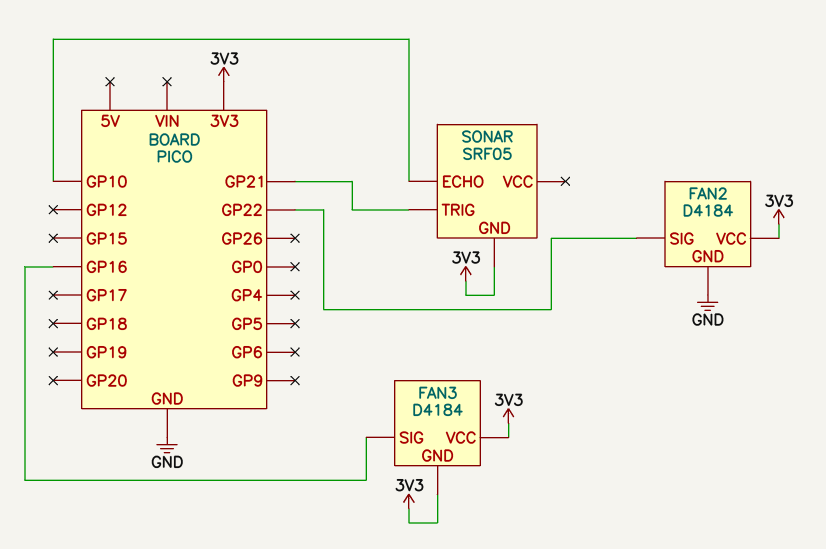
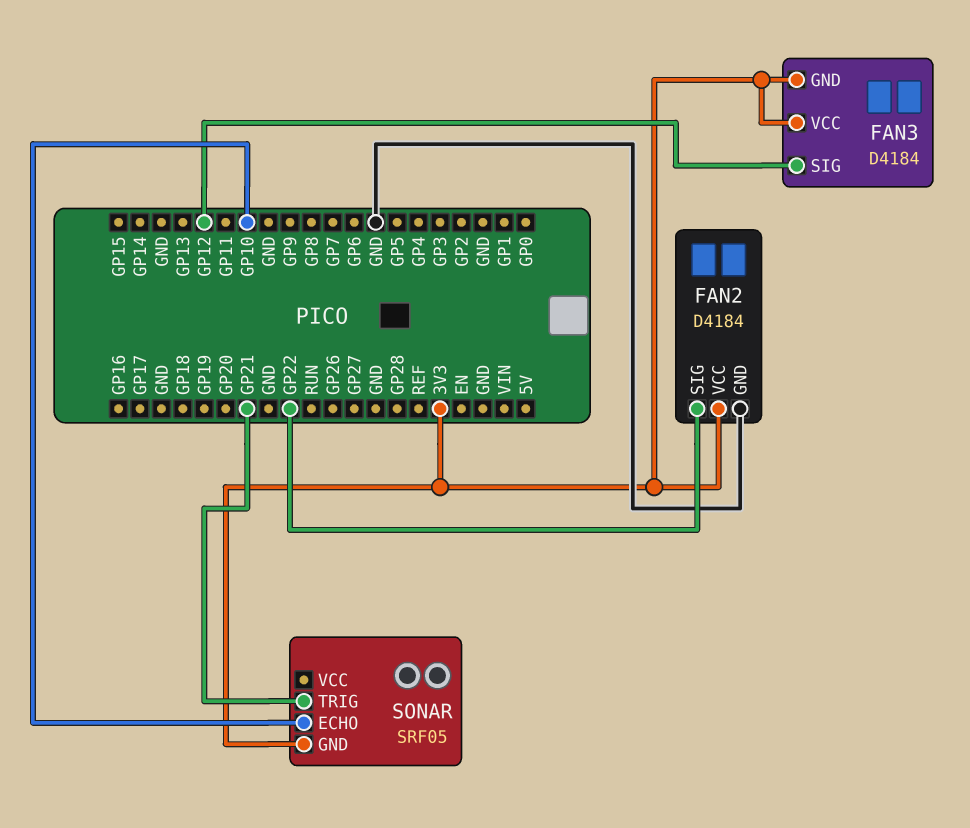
FAN3 pin SIG: GP16 -> GP12

